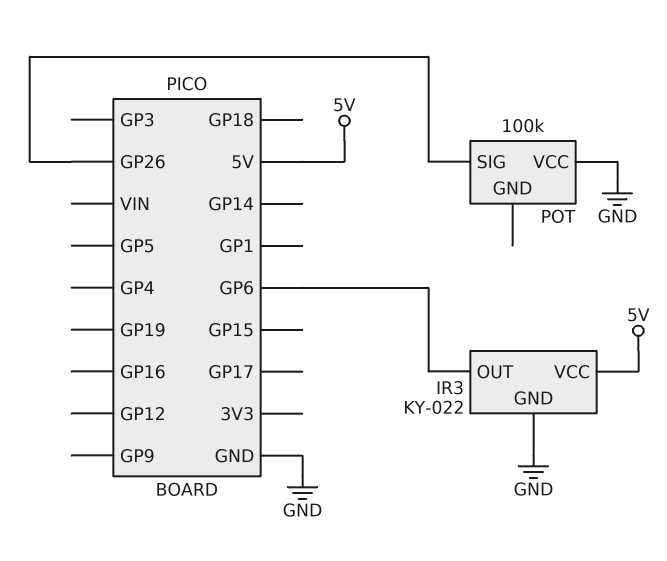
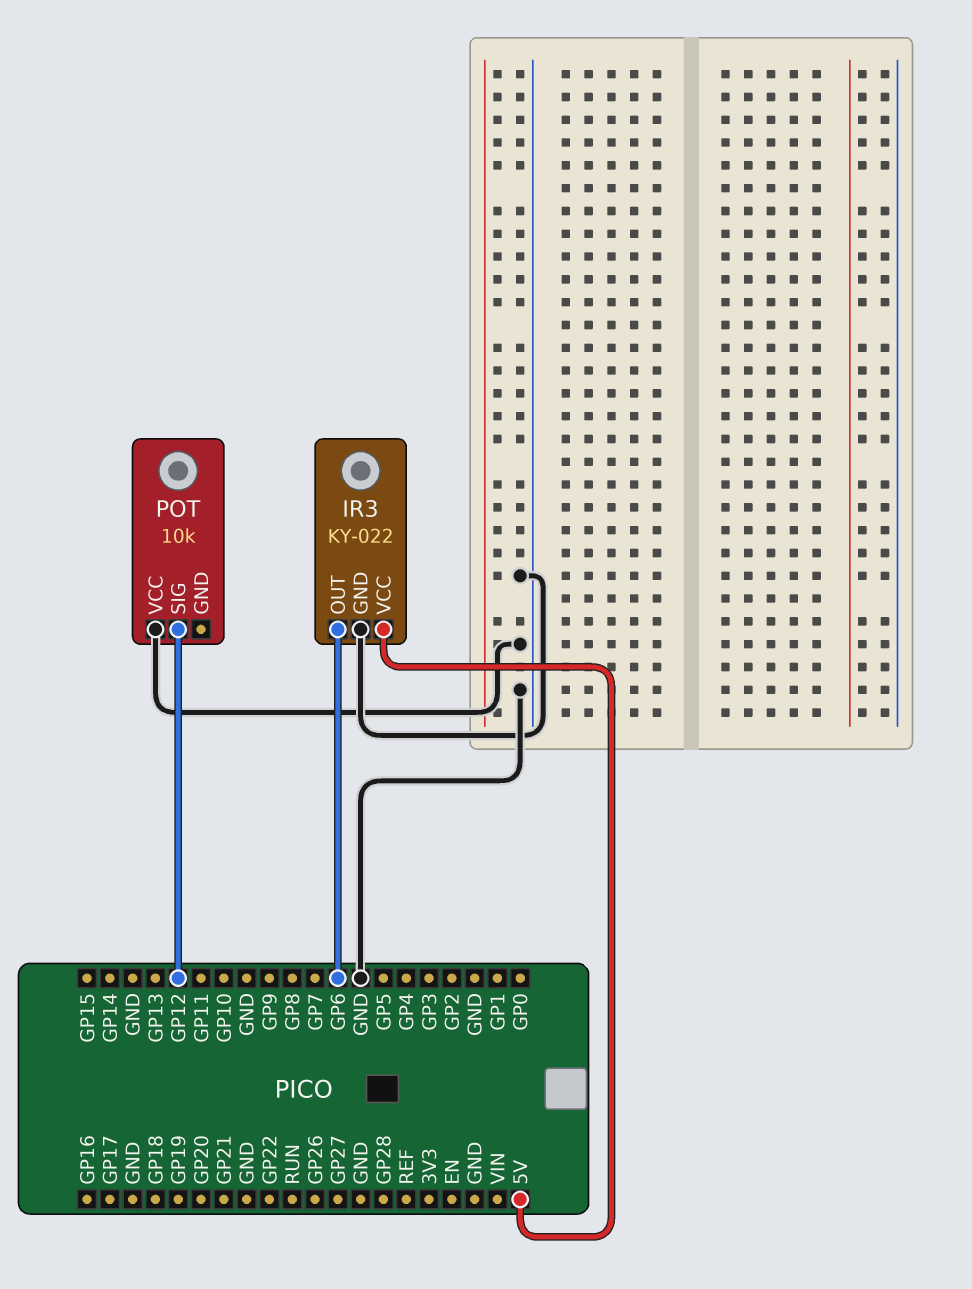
POT: 100k -> 10k
POT pin SIG: GP26 -> GP12

